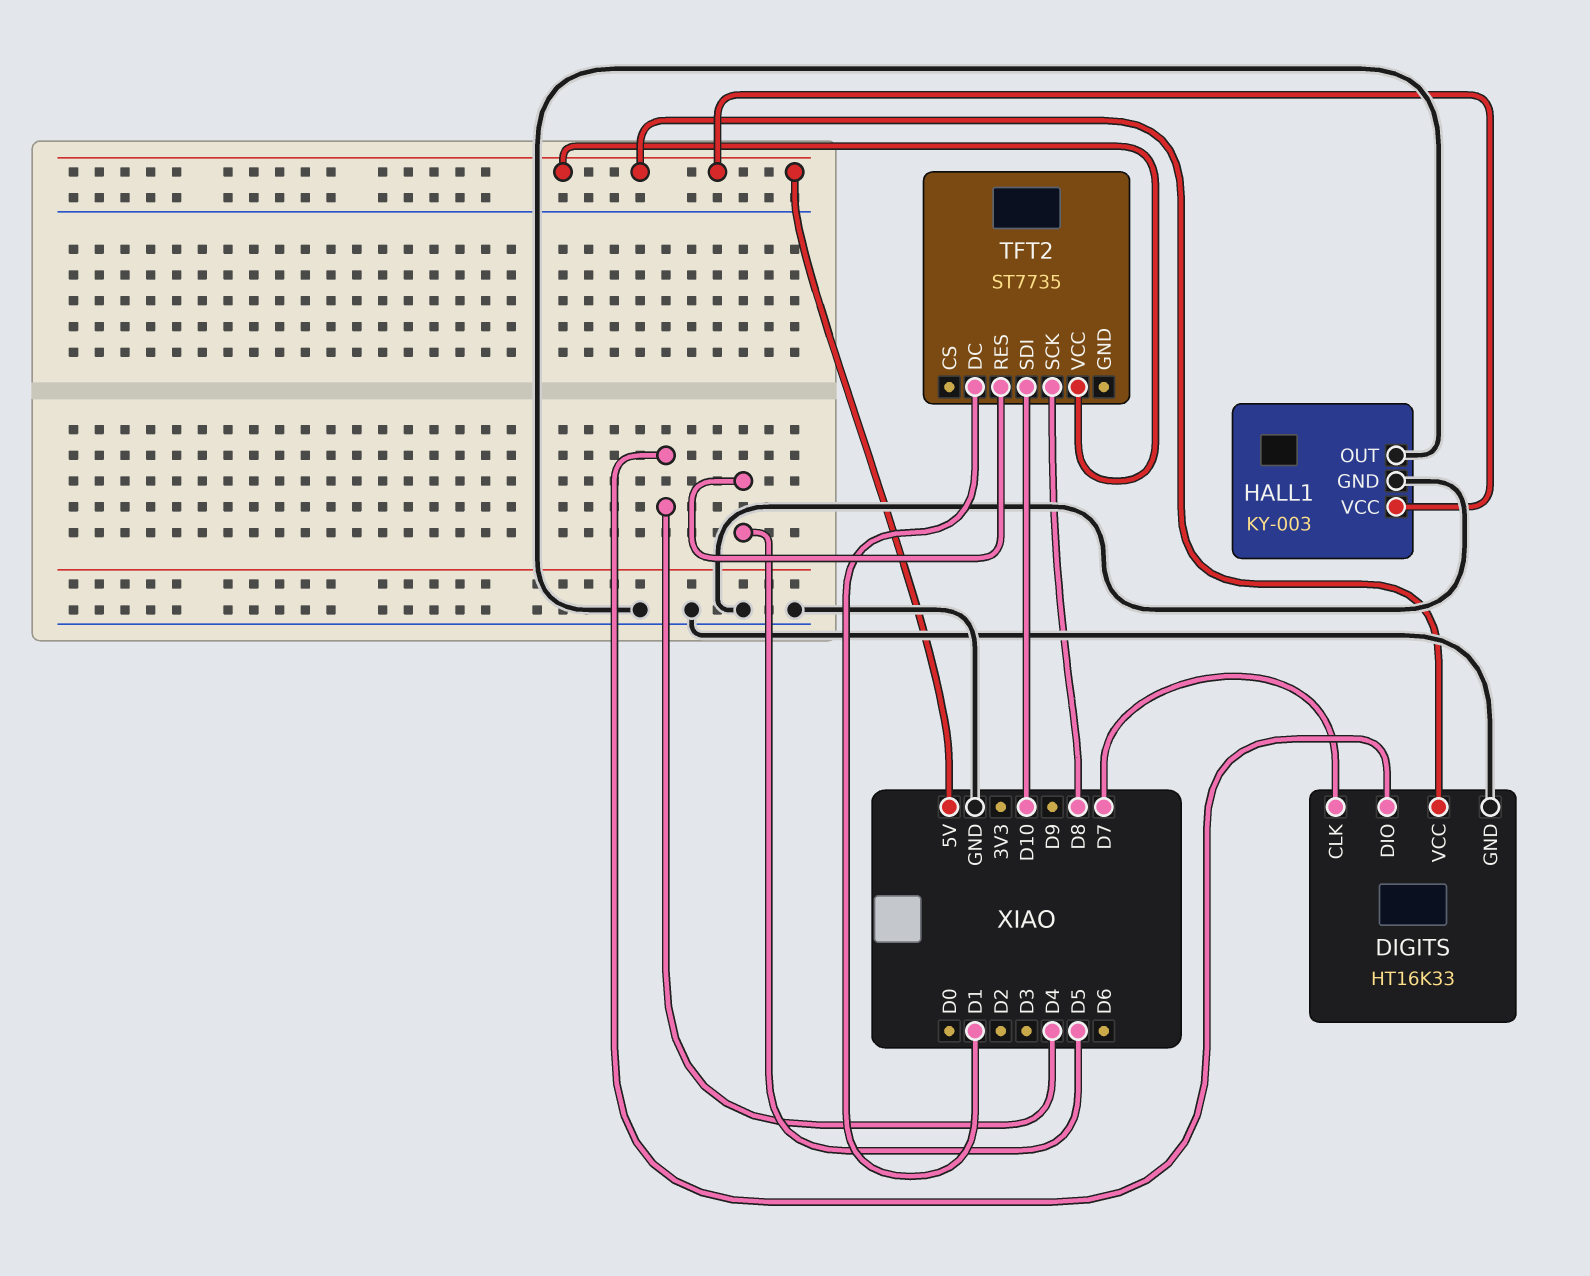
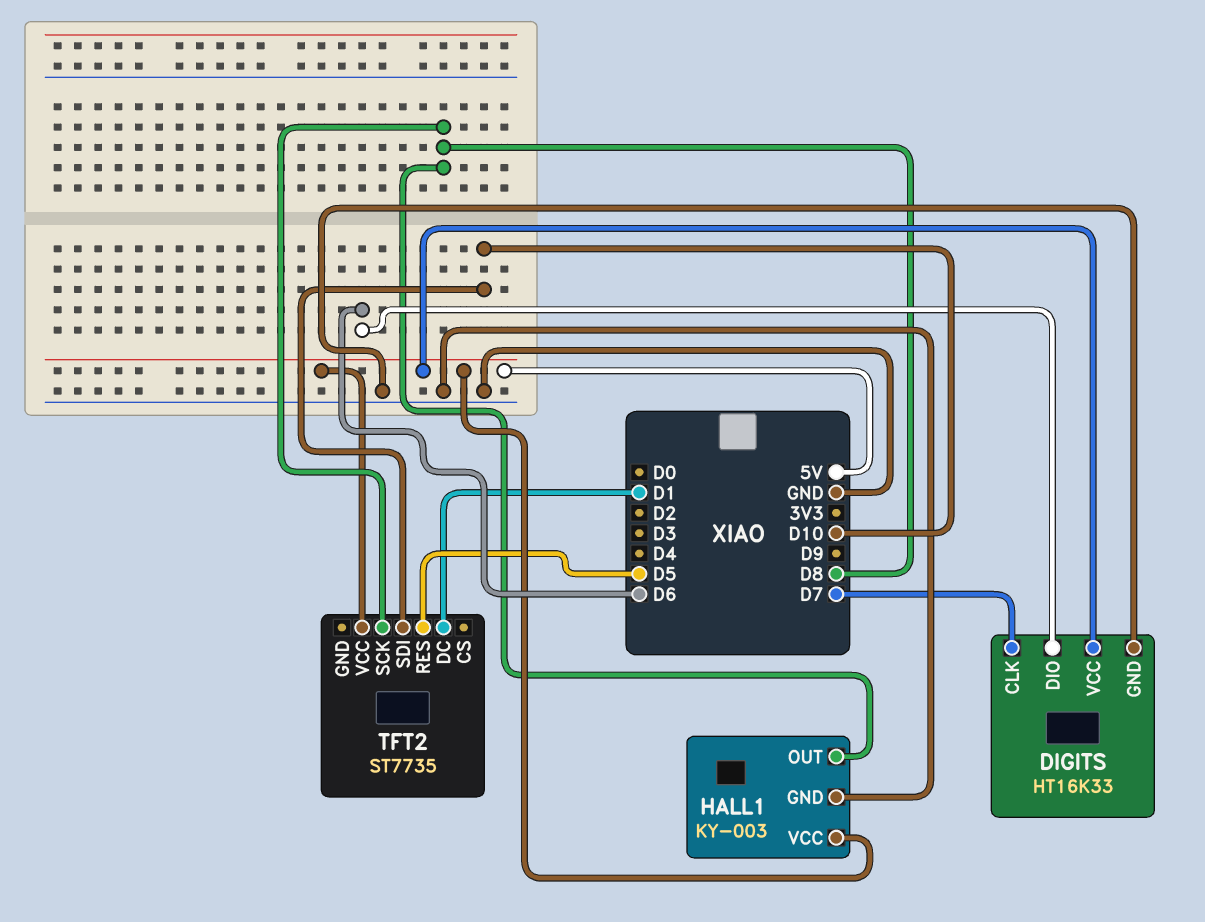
DIGITS pin DIO: D4 -> D6
HALL1 pin OUT: GND -> D8

